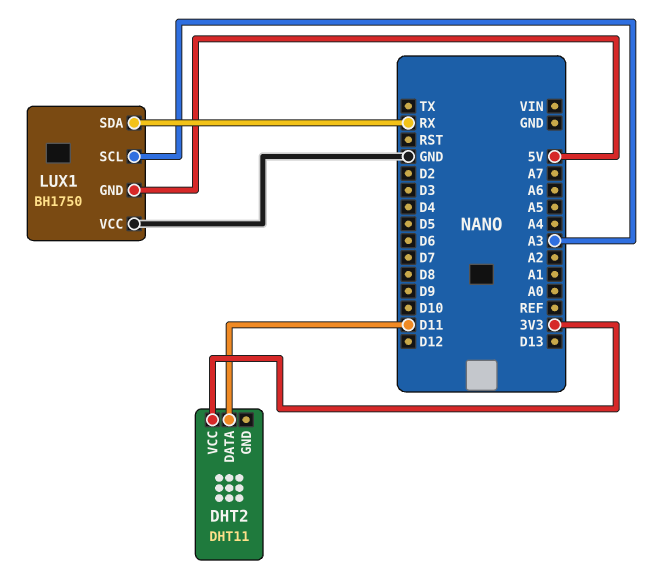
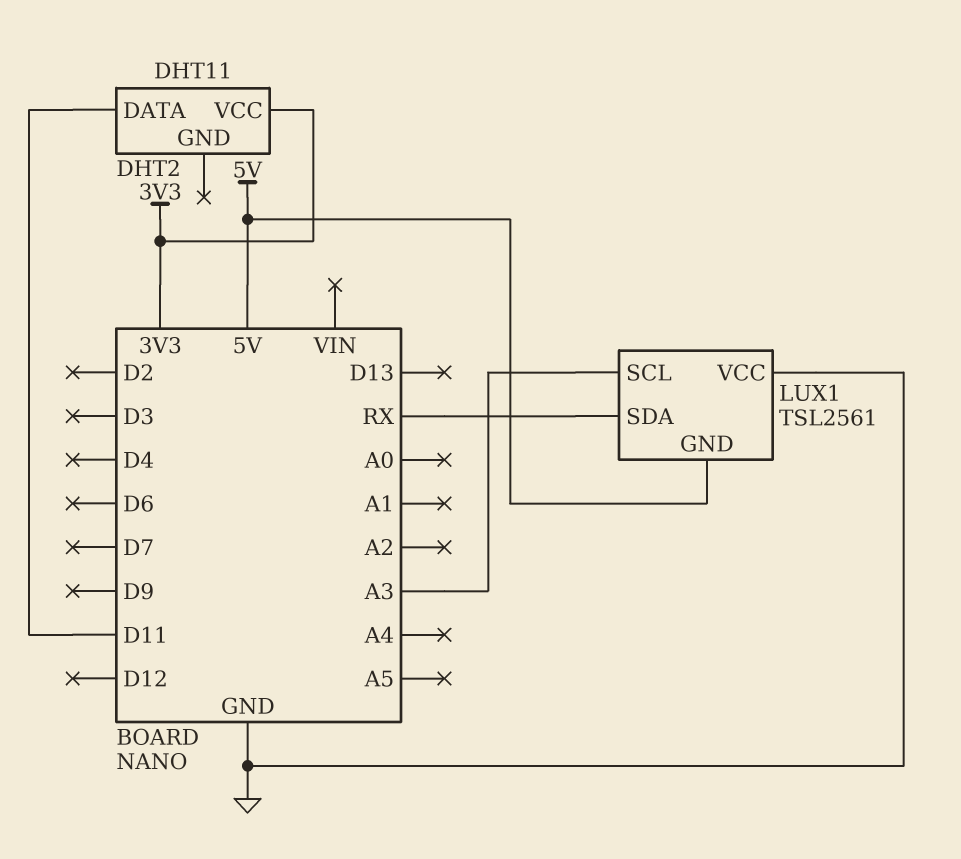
LUX1: BH1750 -> TSL2561

